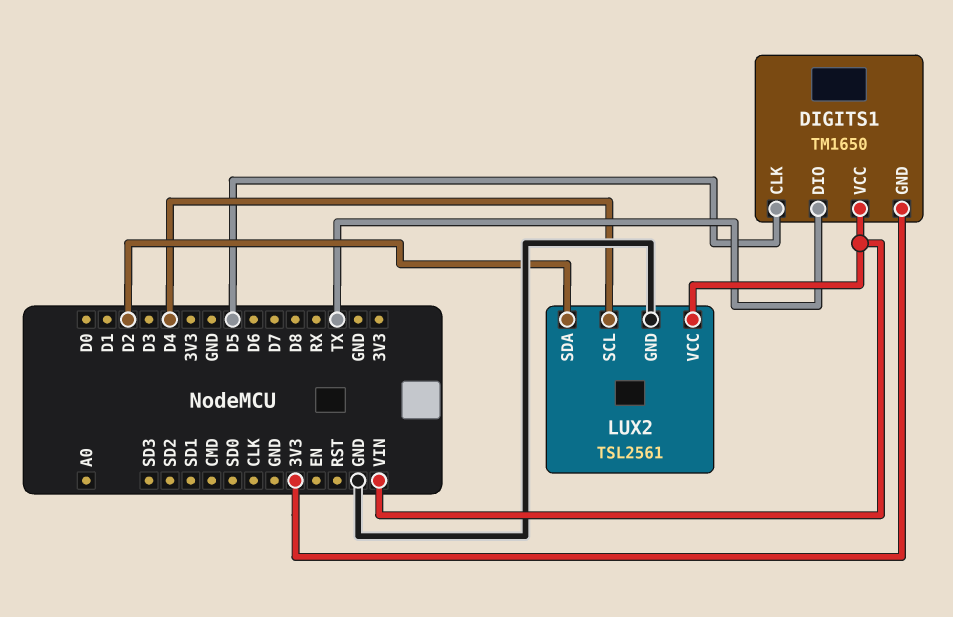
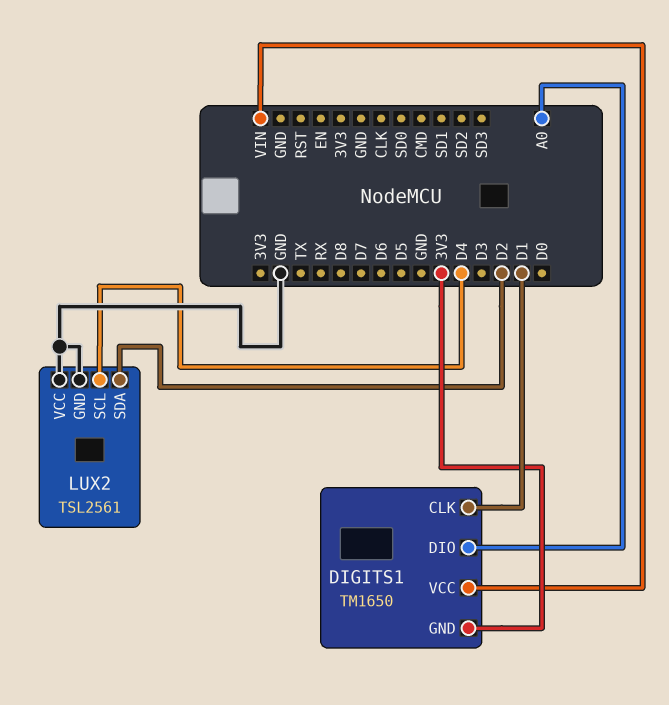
DIGITS1 pin CLK: D5 -> D1
DIGITS1 pin DIO: TX -> A0
LUX2 pin VCC: VIN -> GND

